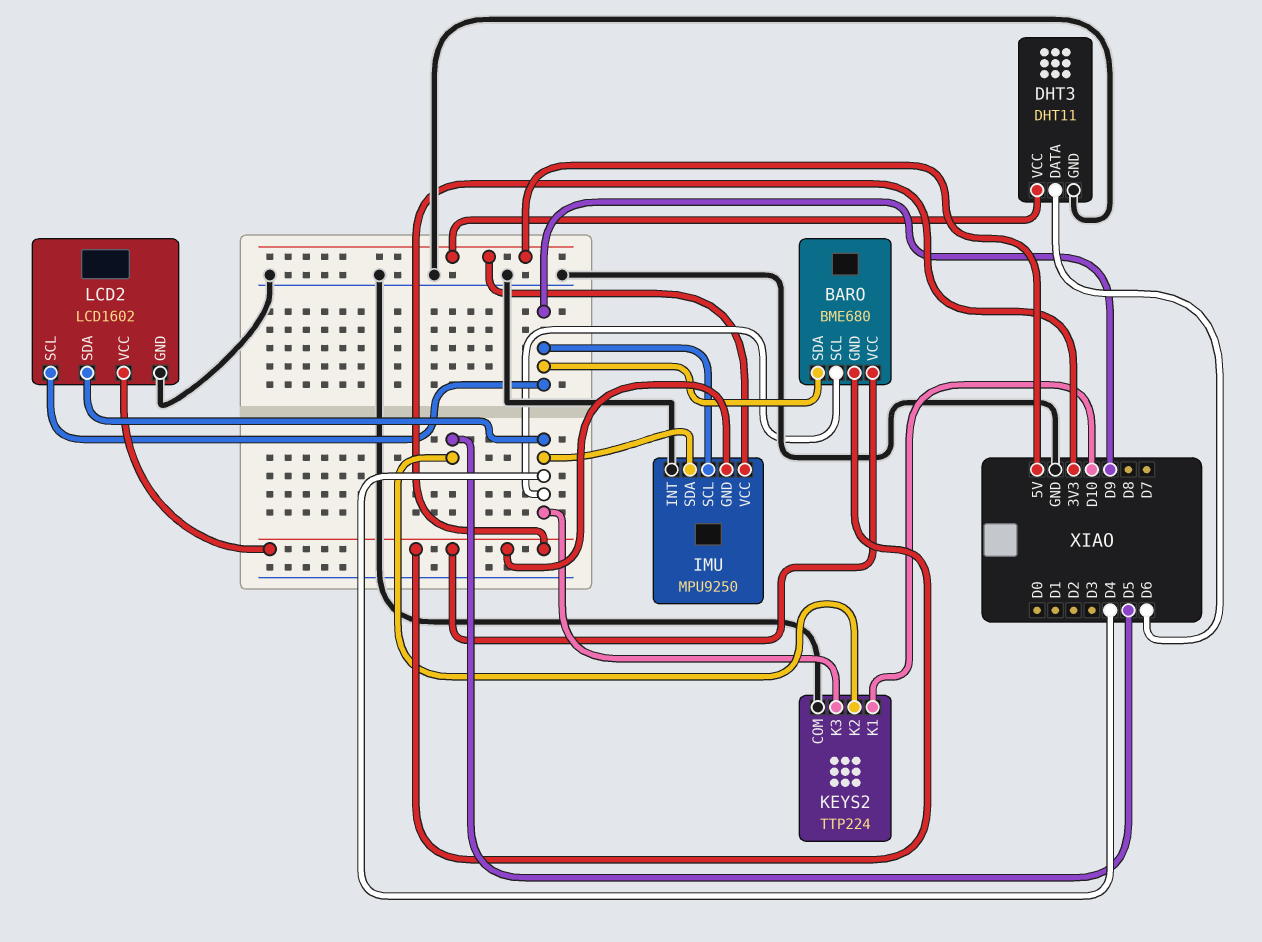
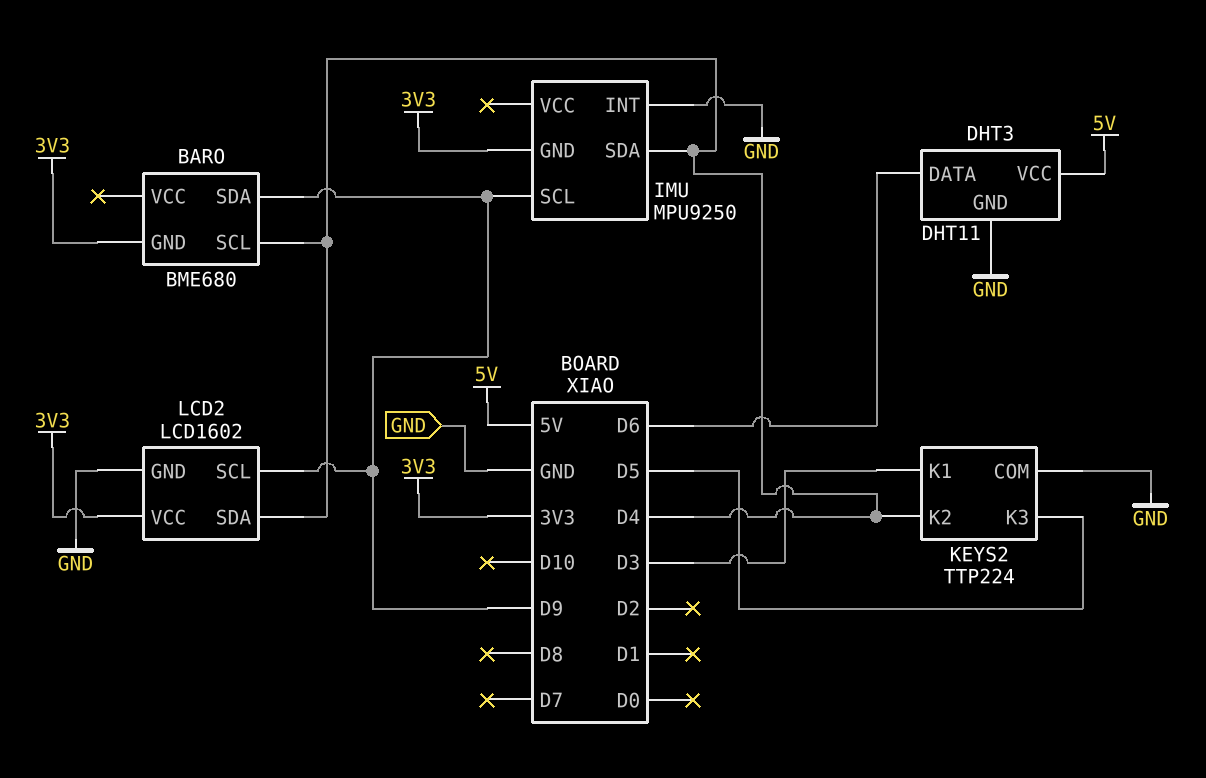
BARO pin VCC: 3V3 -> none
IMU pin VCC: 5V -> none
KEYS2 pin K1: D10 -> D3
KEYS2 pin K2: D5 -> D4
KEYS2 pin K3: D4 -> D5

